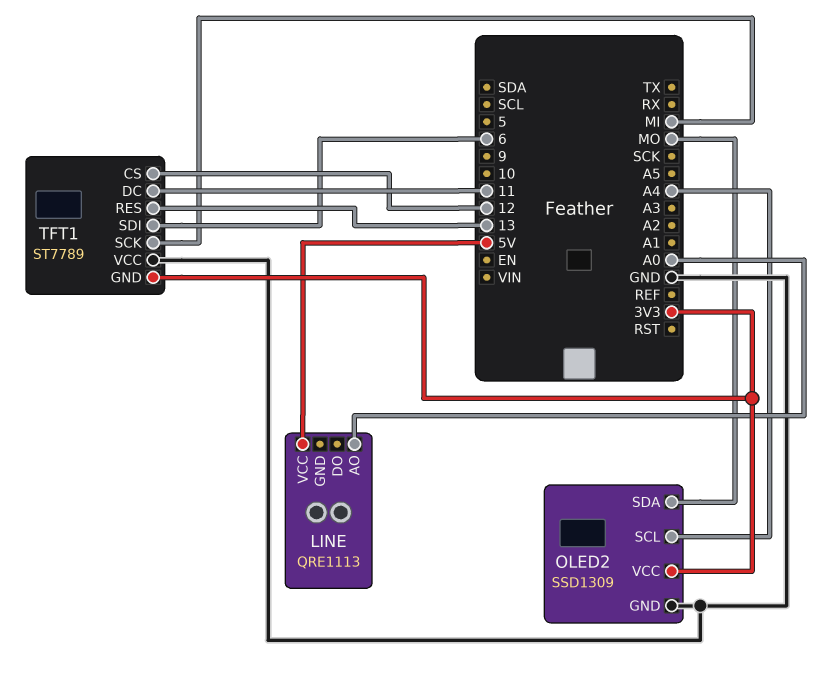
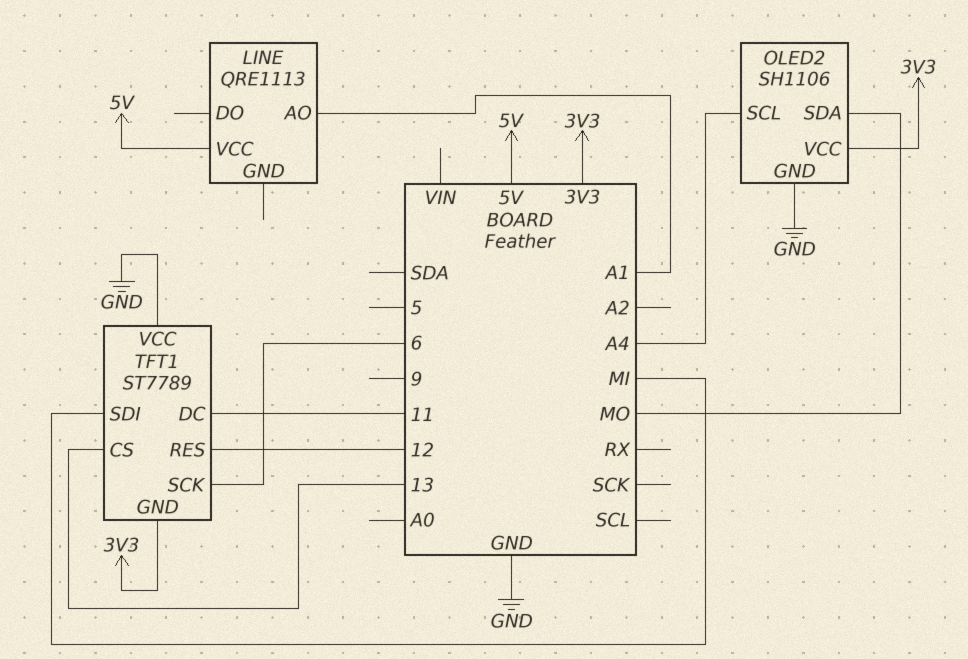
LINE pin AO: A0 -> A1
OLED2: SSD1309 -> SH1106
TFT1 pin CS: 12 -> 13
TFT1 pin RES: 13 -> 12
TFT1 pin SCK: MI -> 6
TFT1 pin SDI: 6 -> MI

